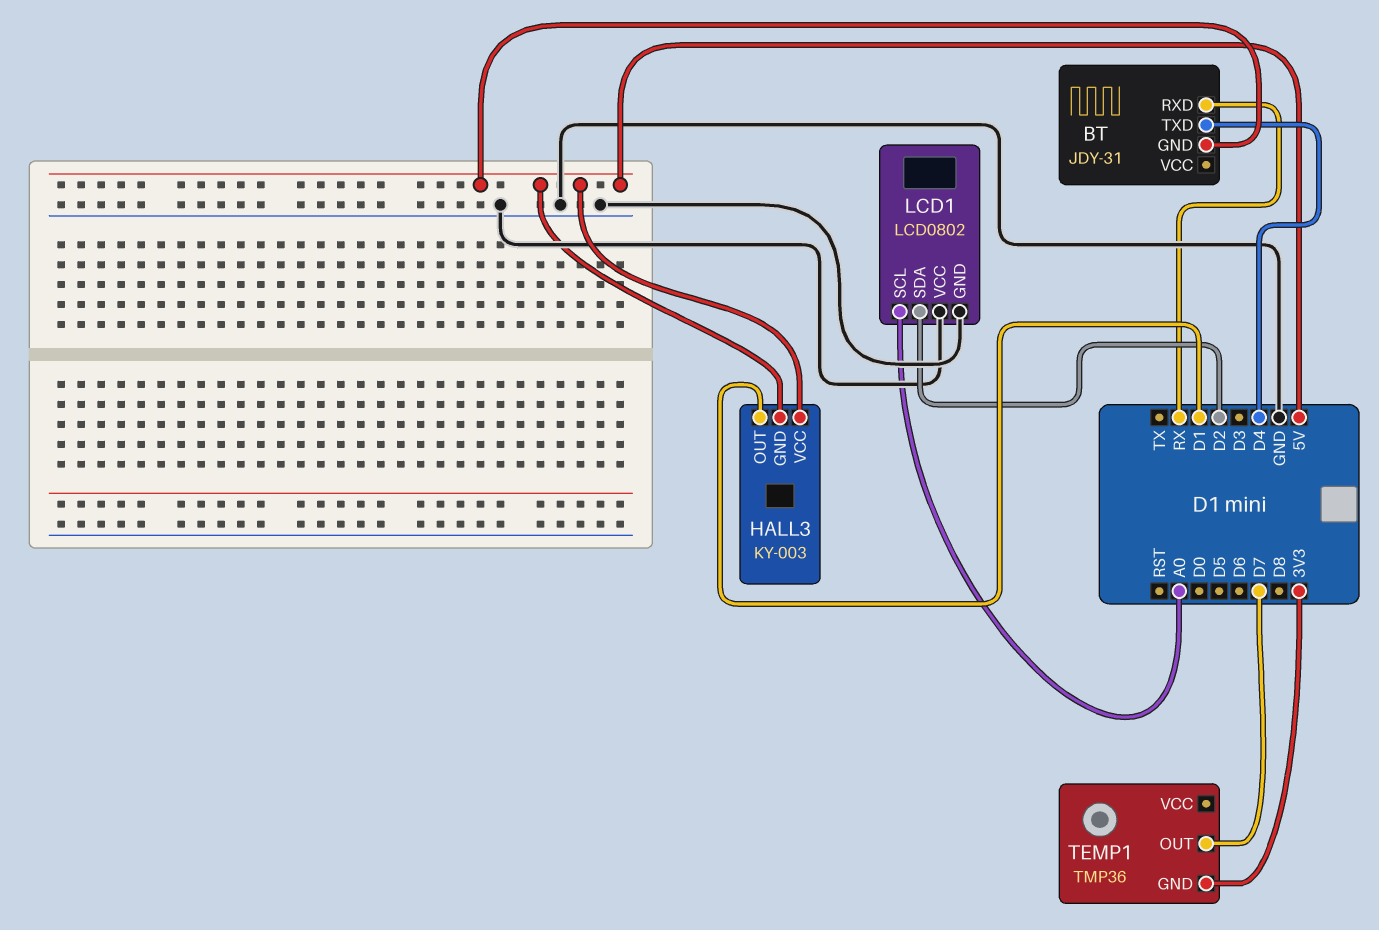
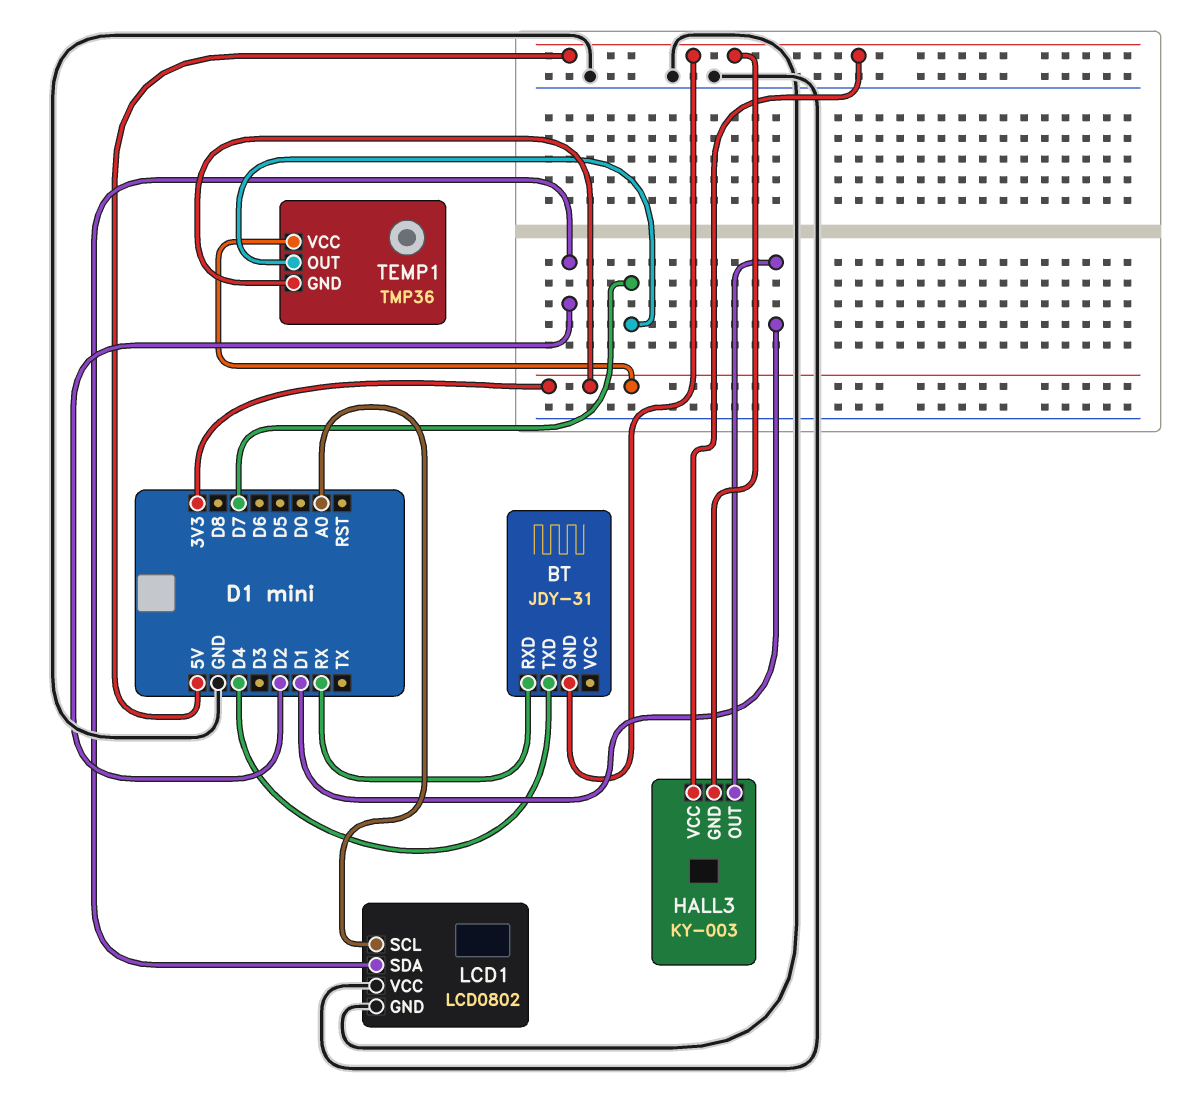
TEMP1 pin VCC: none -> 3V3

